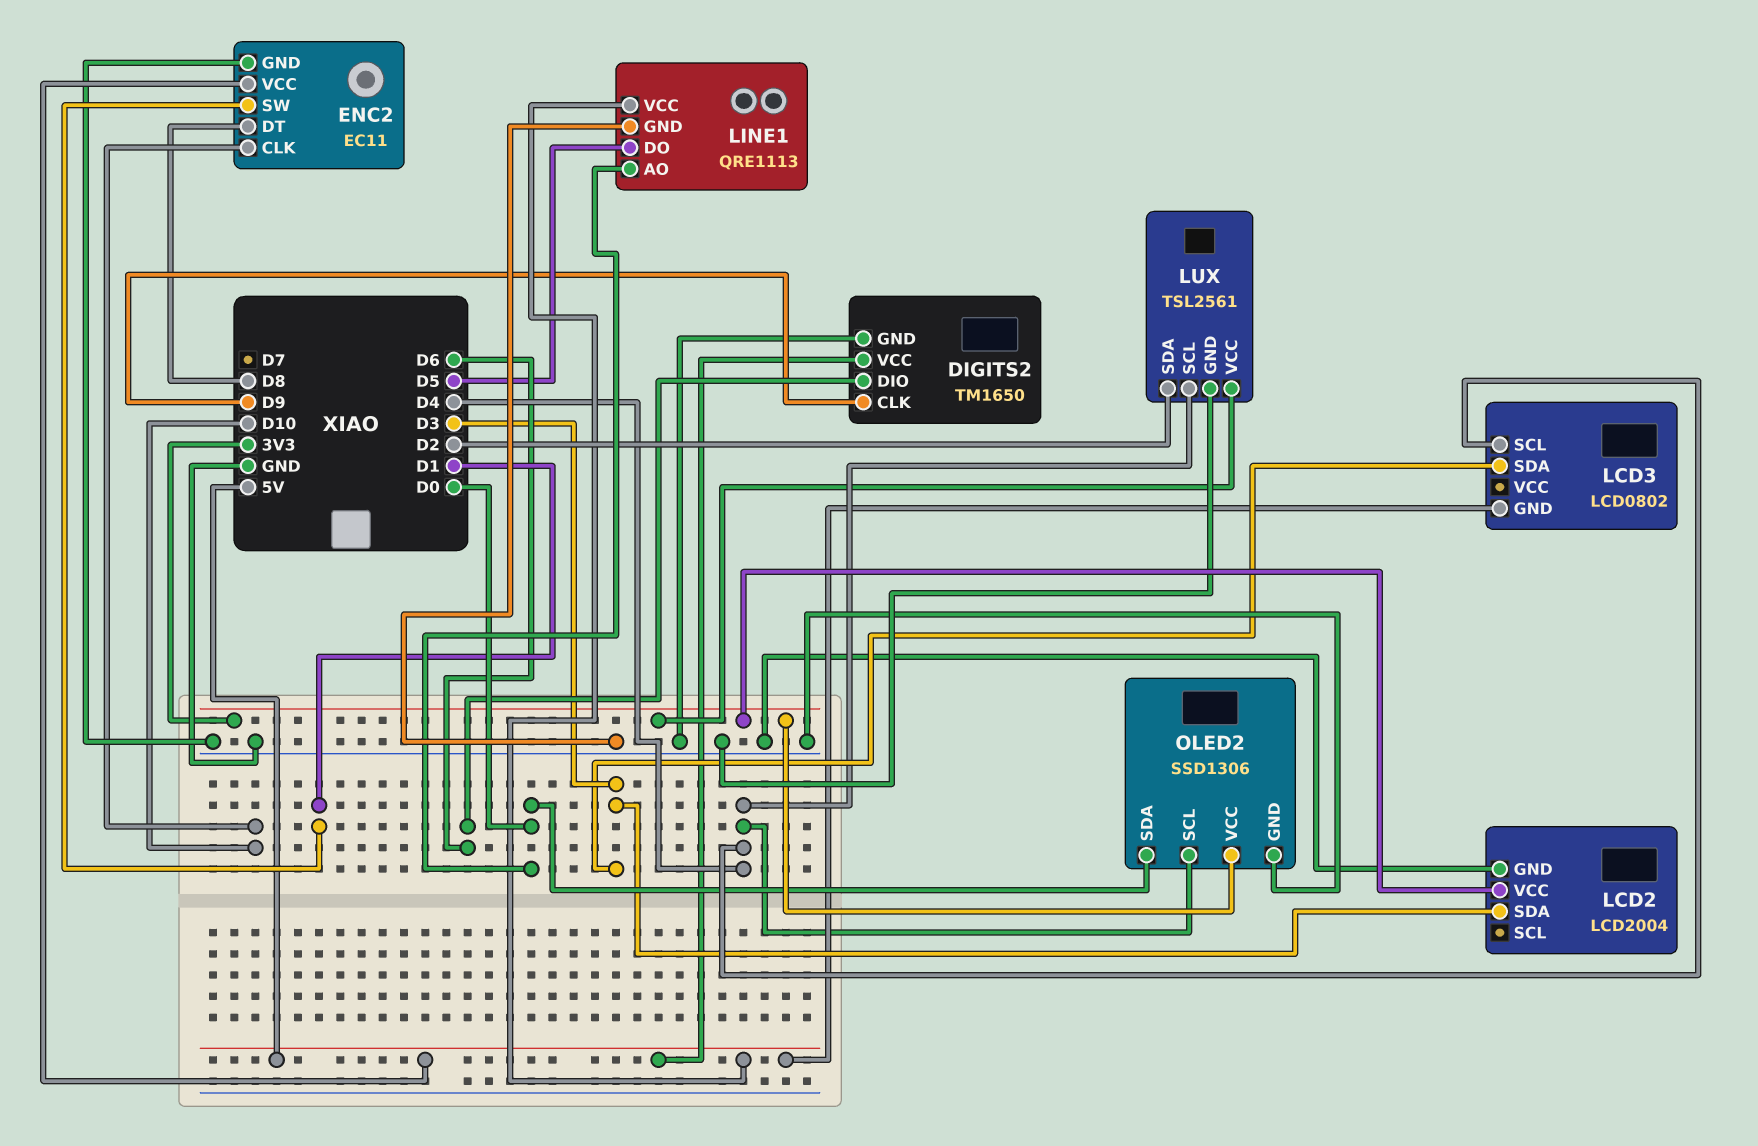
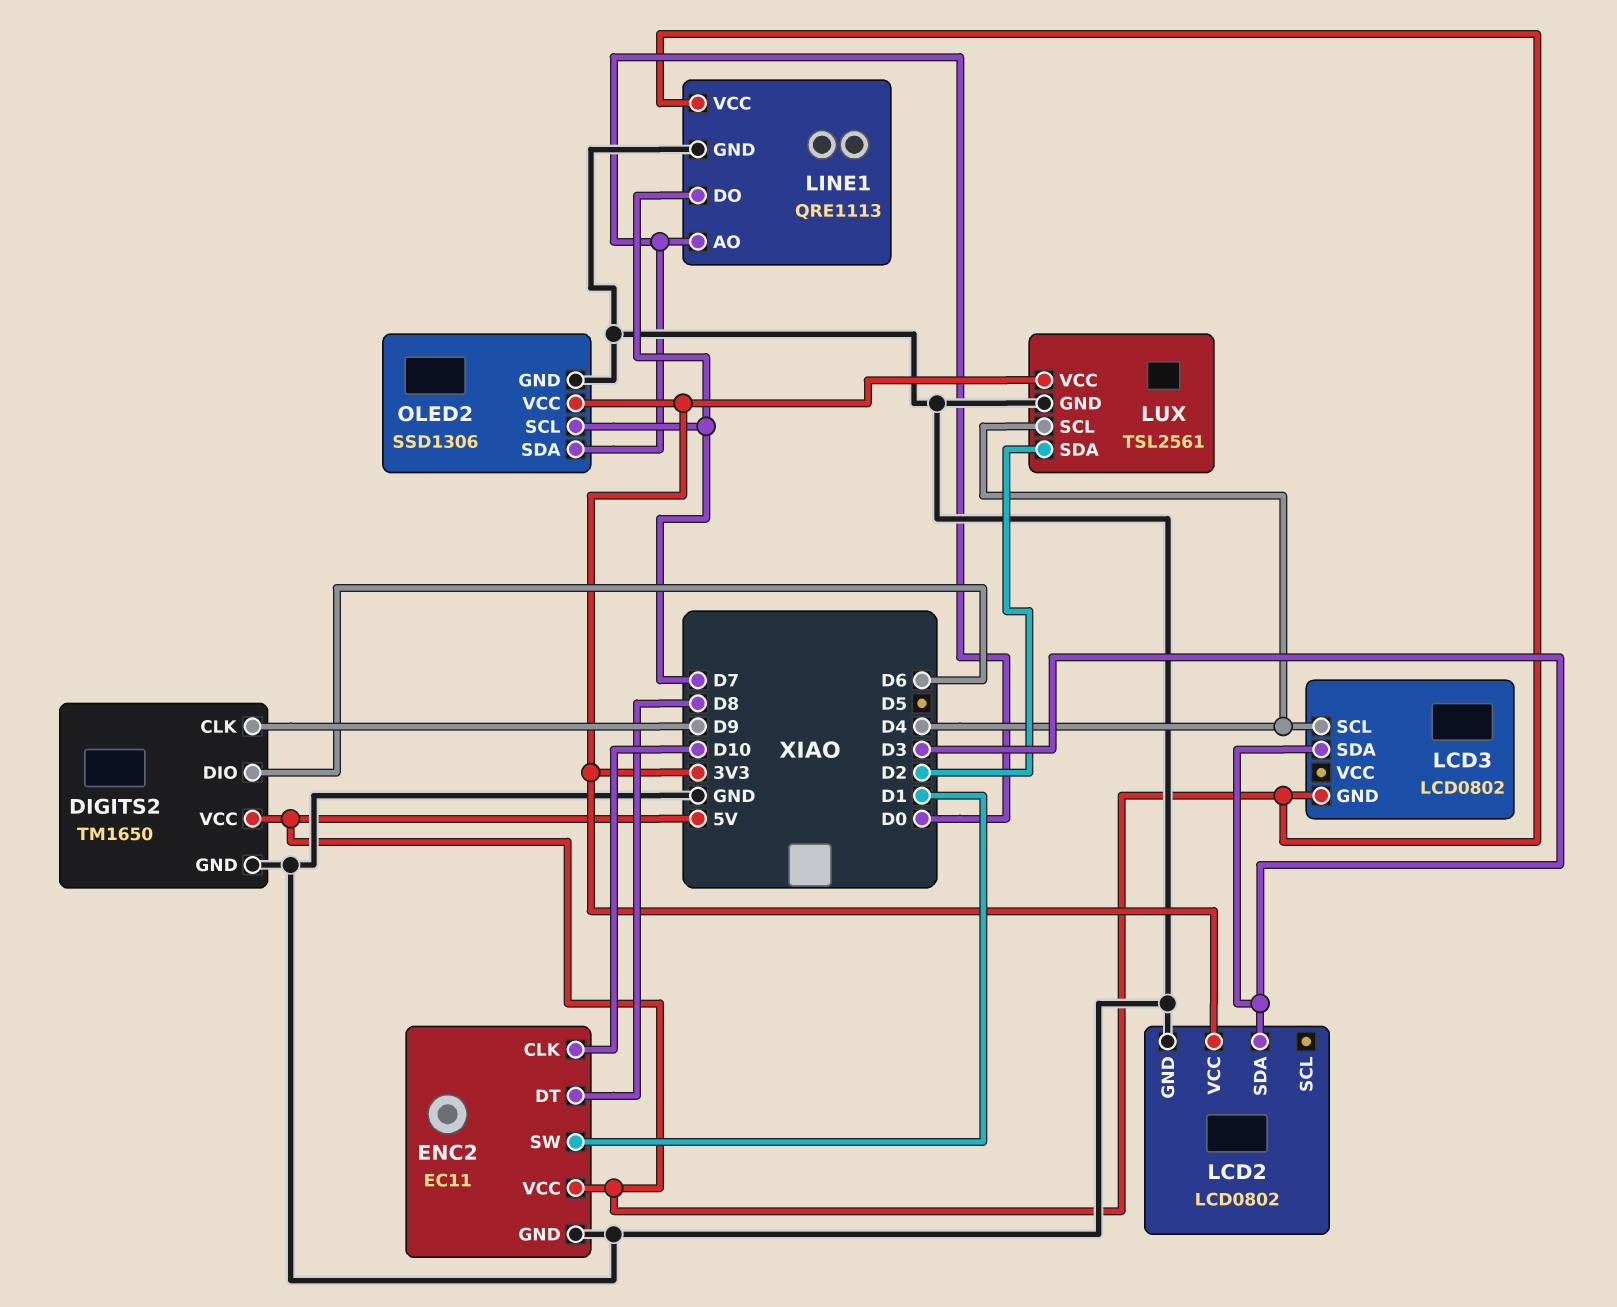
LCD2: LCD2004 -> LCD0802
LINE1 pin DO: D5 -> D7
OLED2 pin SCL: D4 -> D7

